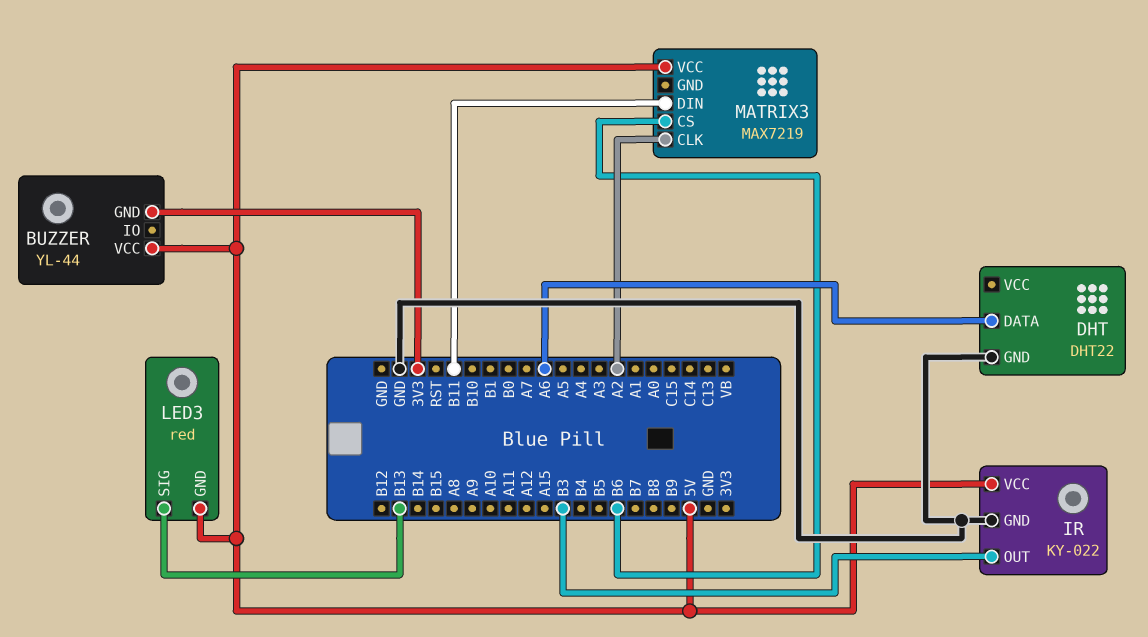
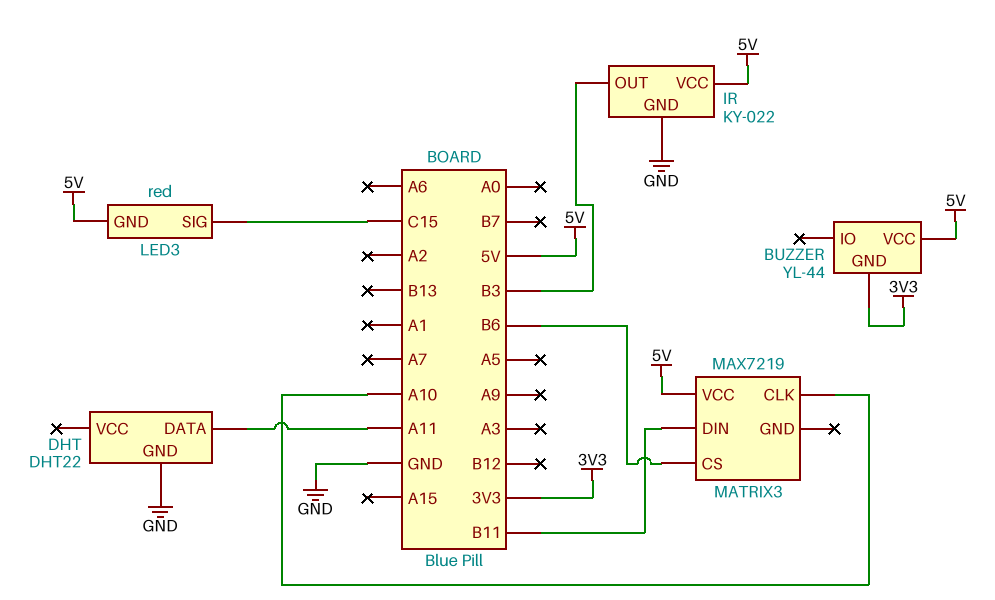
DHT pin DATA: A6 -> A11
LED3 pin SIG: B13 -> C15
MATRIX3 pin CLK: A2 -> A10

